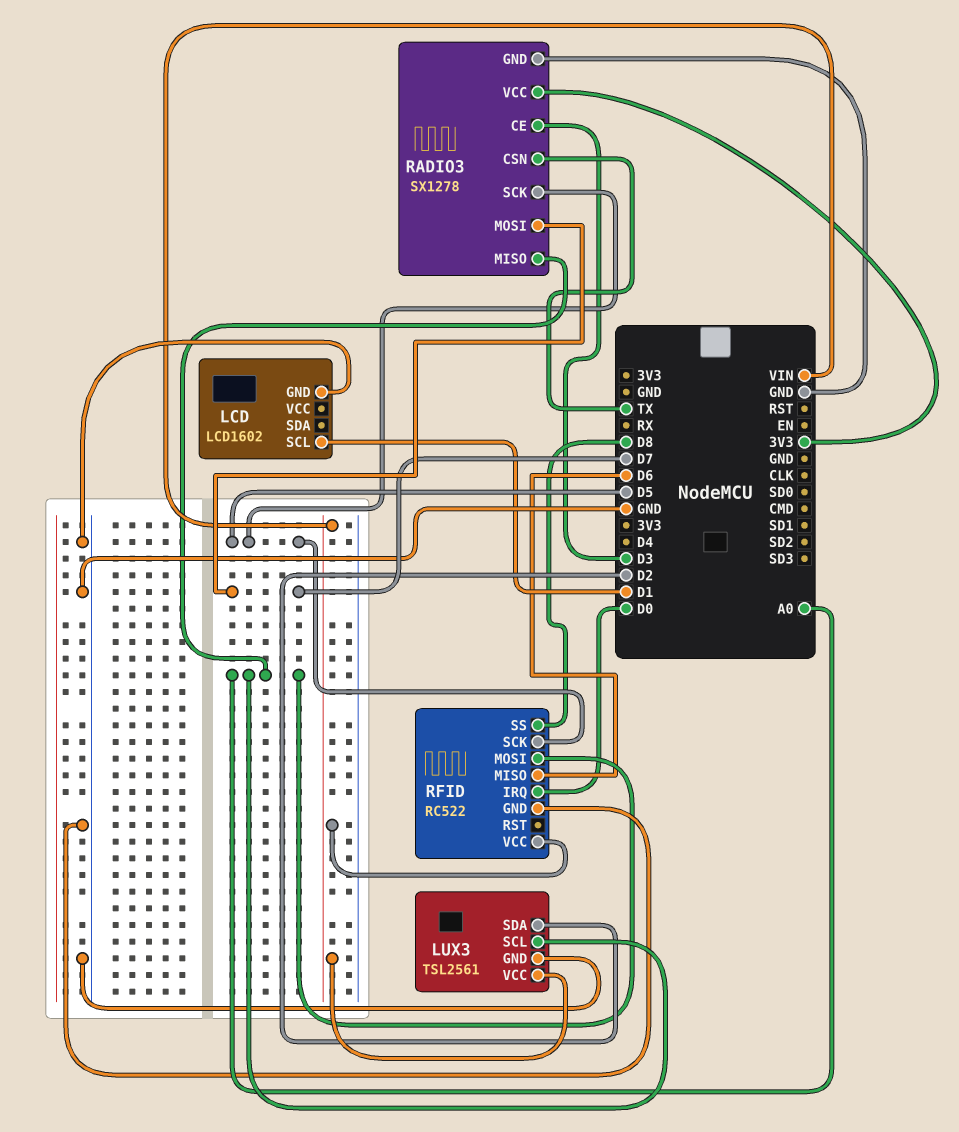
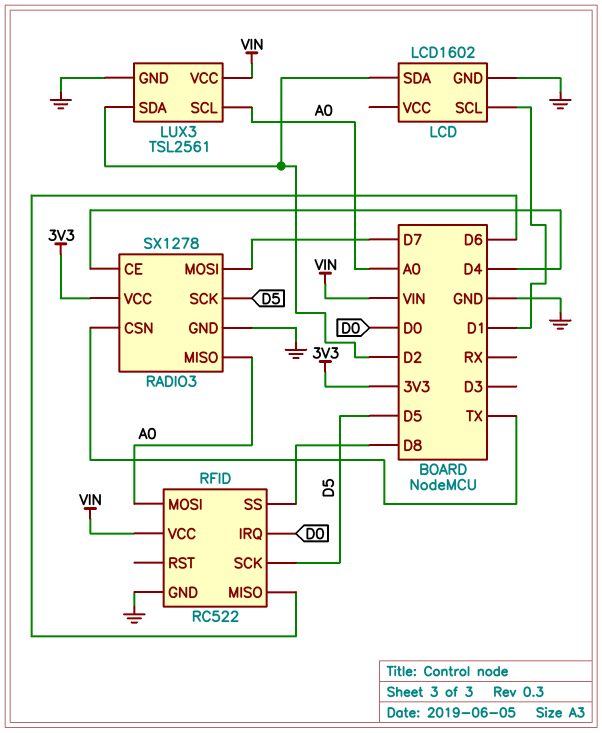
LCD pin SDA: none -> D2
RADIO3 pin CE: D3 -> D4

